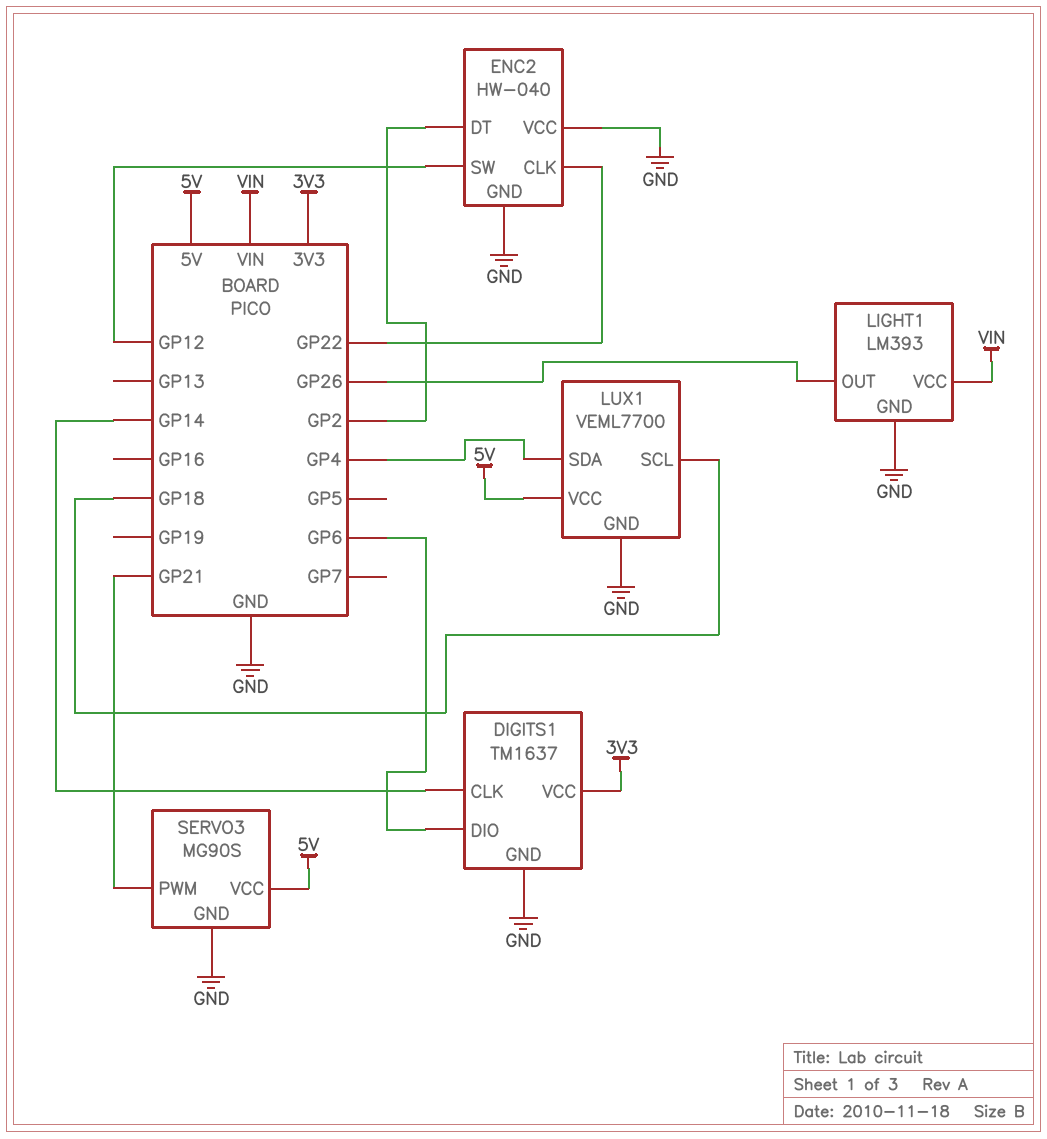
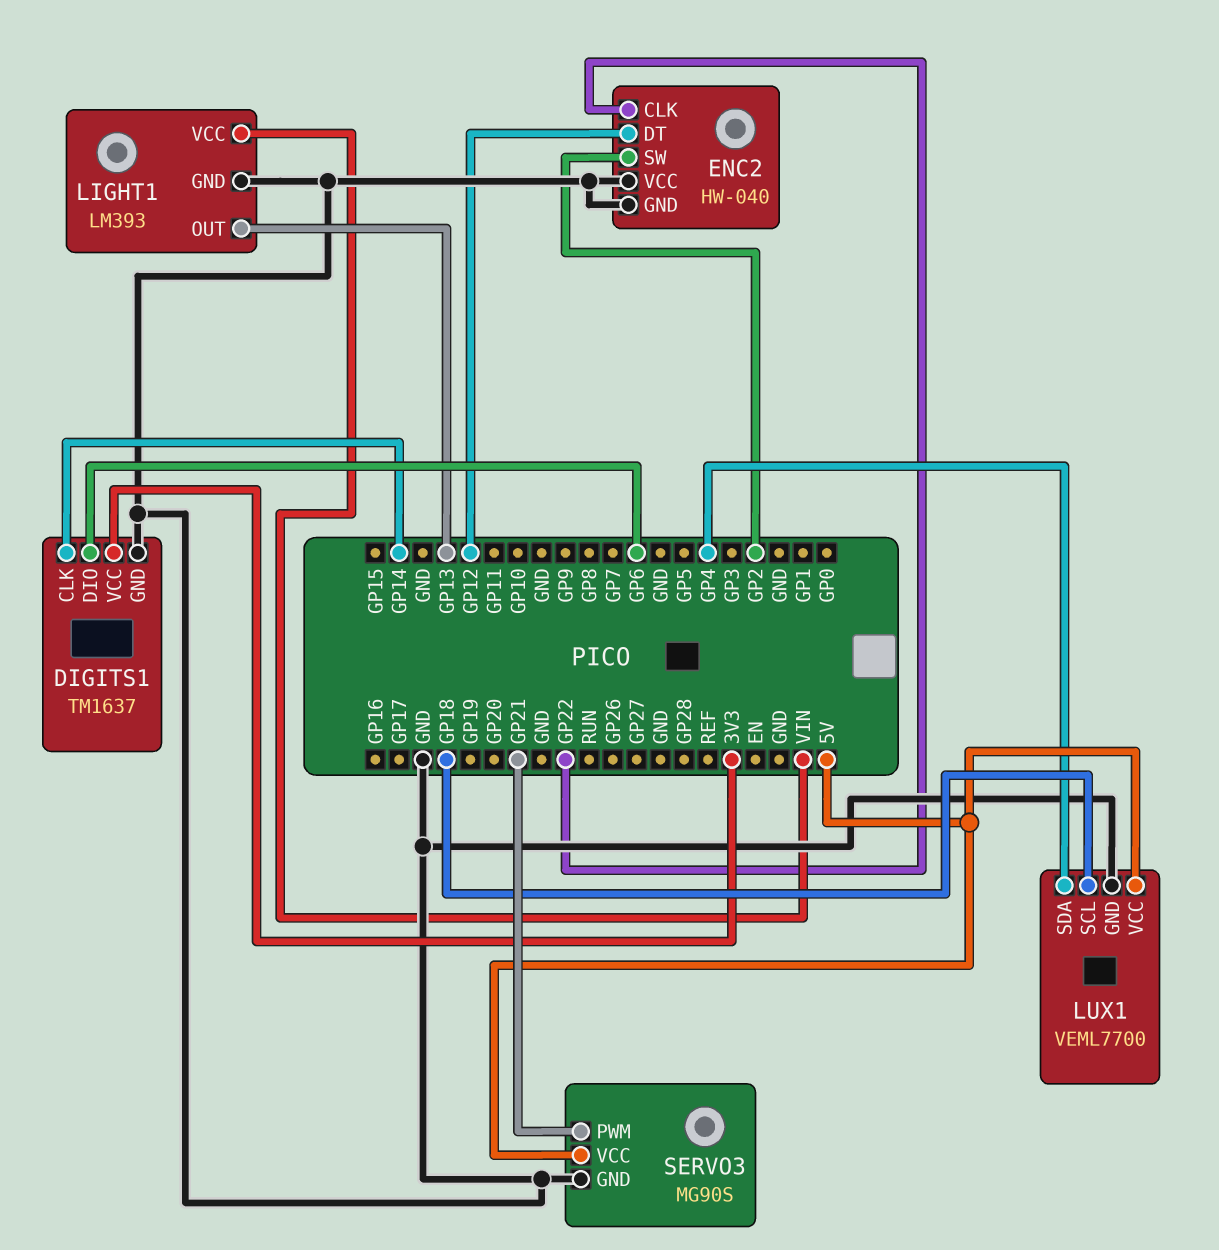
ENC2 pin DT: GP2 -> GP12
ENC2 pin SW: GP12 -> GP2
LIGHT1 pin OUT: GP26 -> GP13

